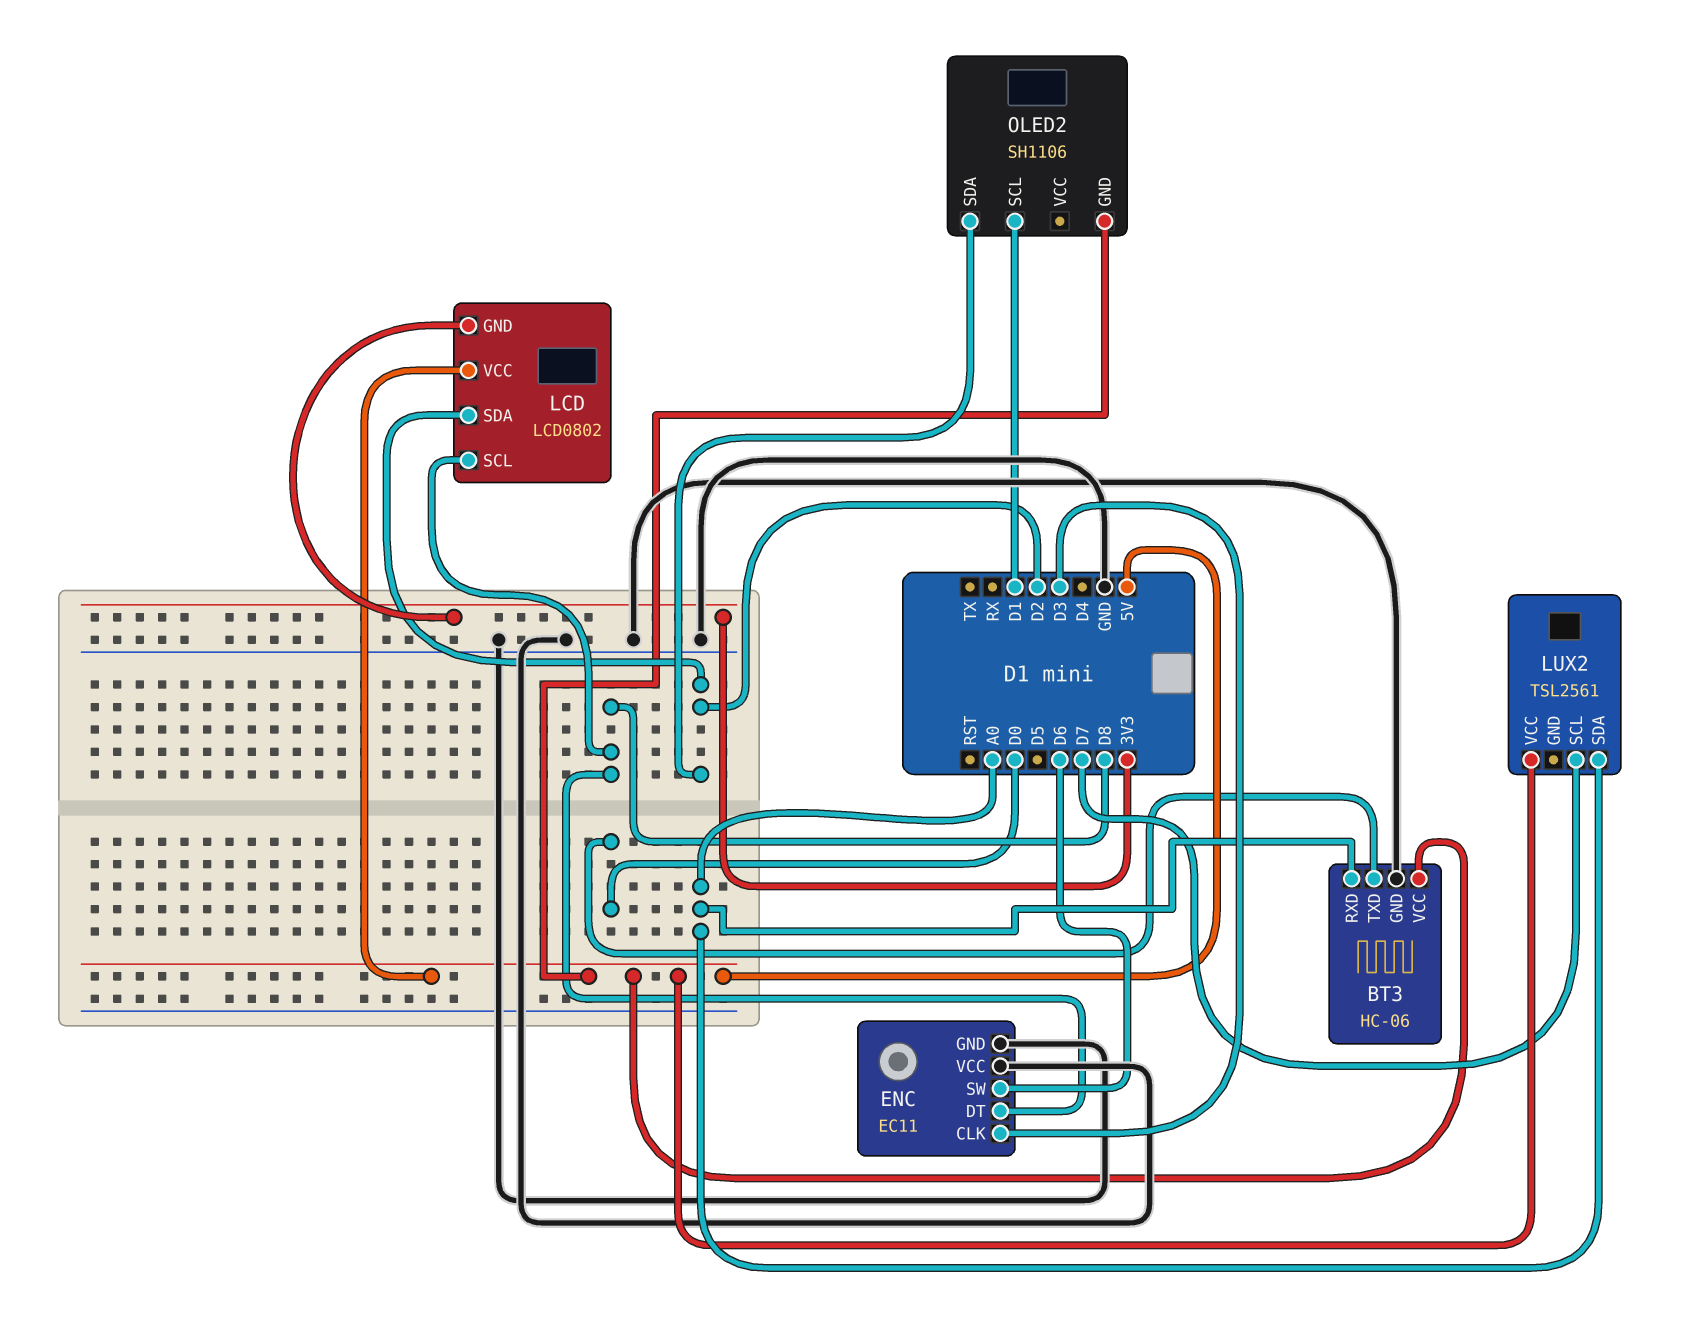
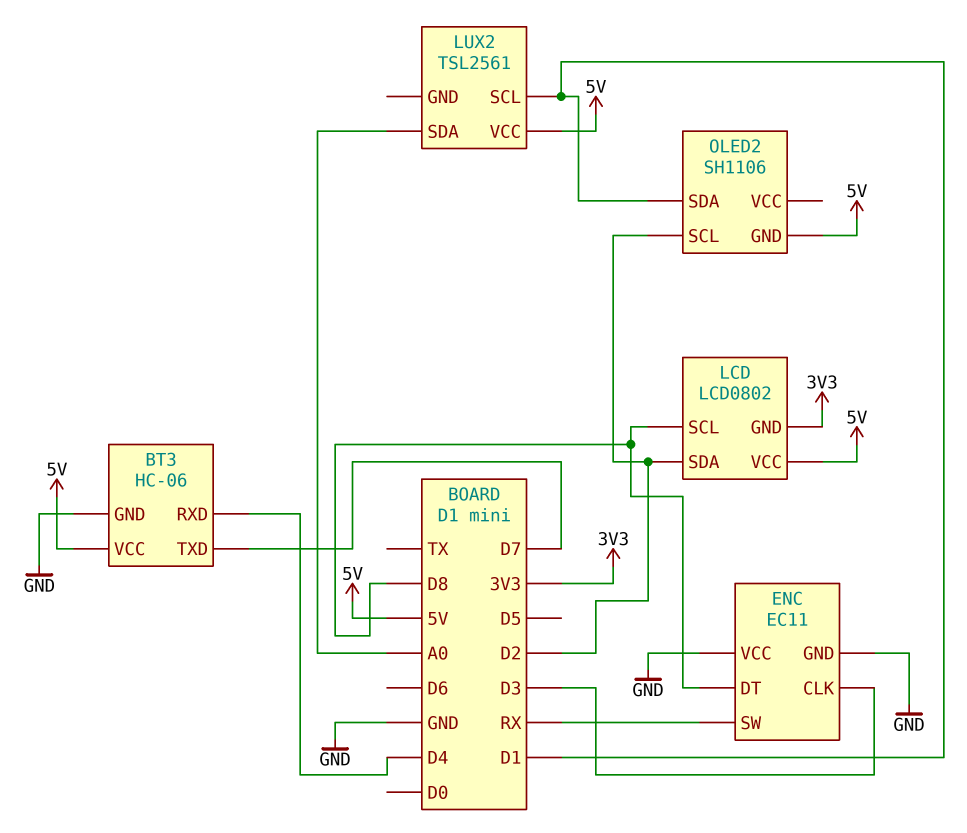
BT3 pin RXD: A0 -> D4
BT3 pin TXD: D0 -> D7
ENC pin SW: D6 -> RX
LUX2 pin SCL: D7 -> D1
OLED2 pin SCL: D1 -> D2
OLED2 pin SDA: D2 -> D1

